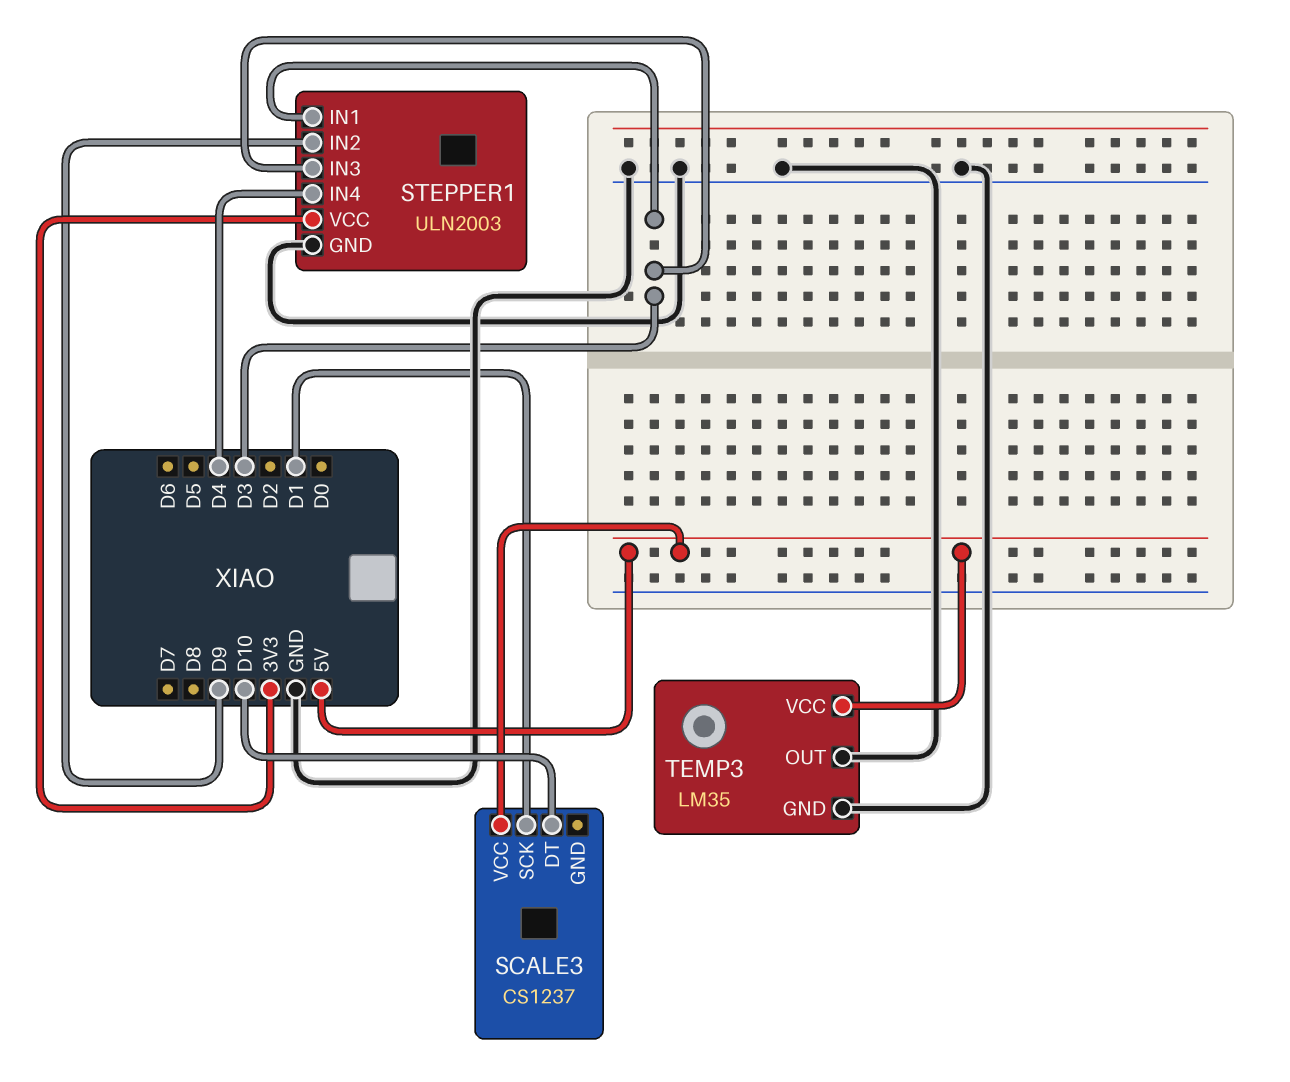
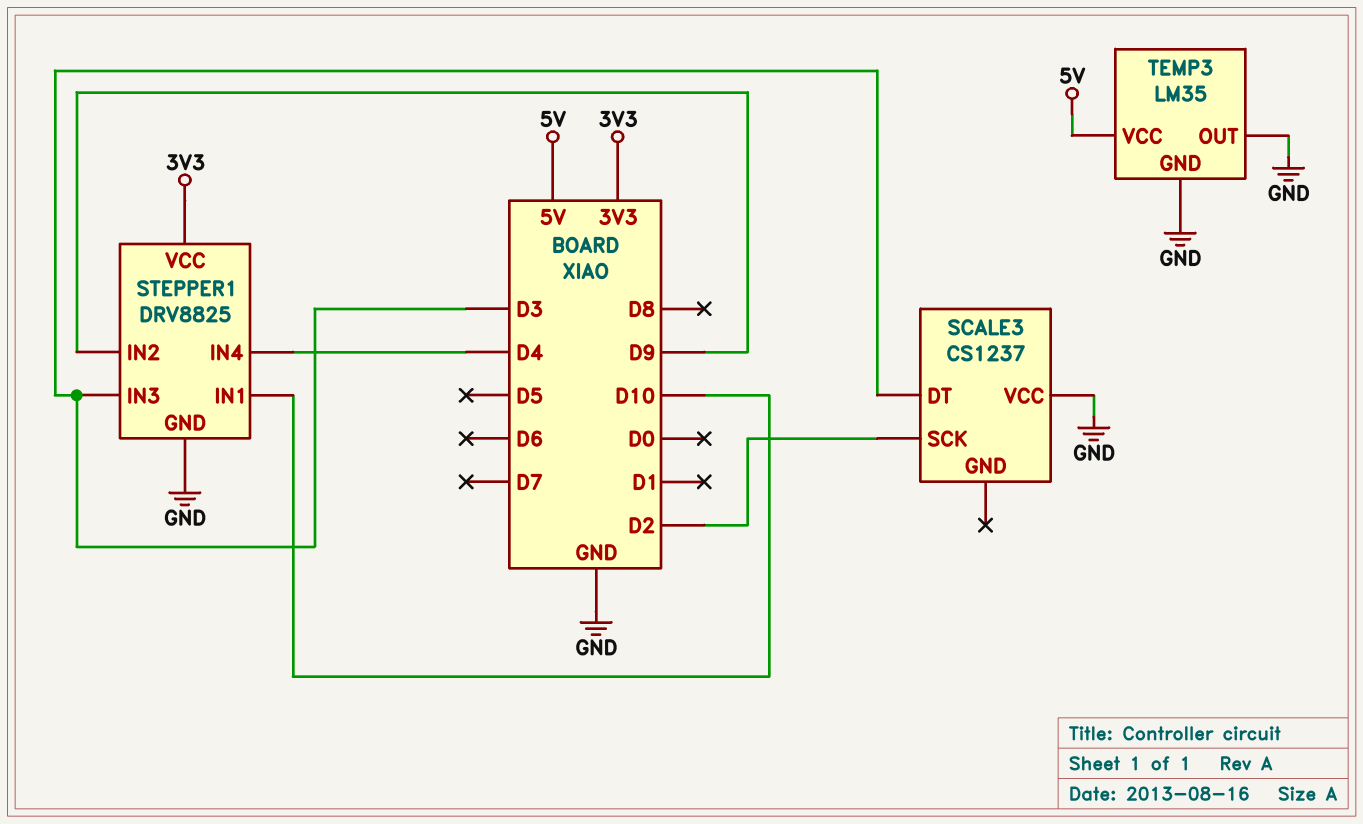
SCALE3 pin DT: D10 -> D3
SCALE3 pin SCK: D1 -> D2
SCALE3 pin VCC: 5V -> GND
STEPPER1: ULN2003 -> DRV8825
STEPPER1 pin IN1: D3 -> D10

